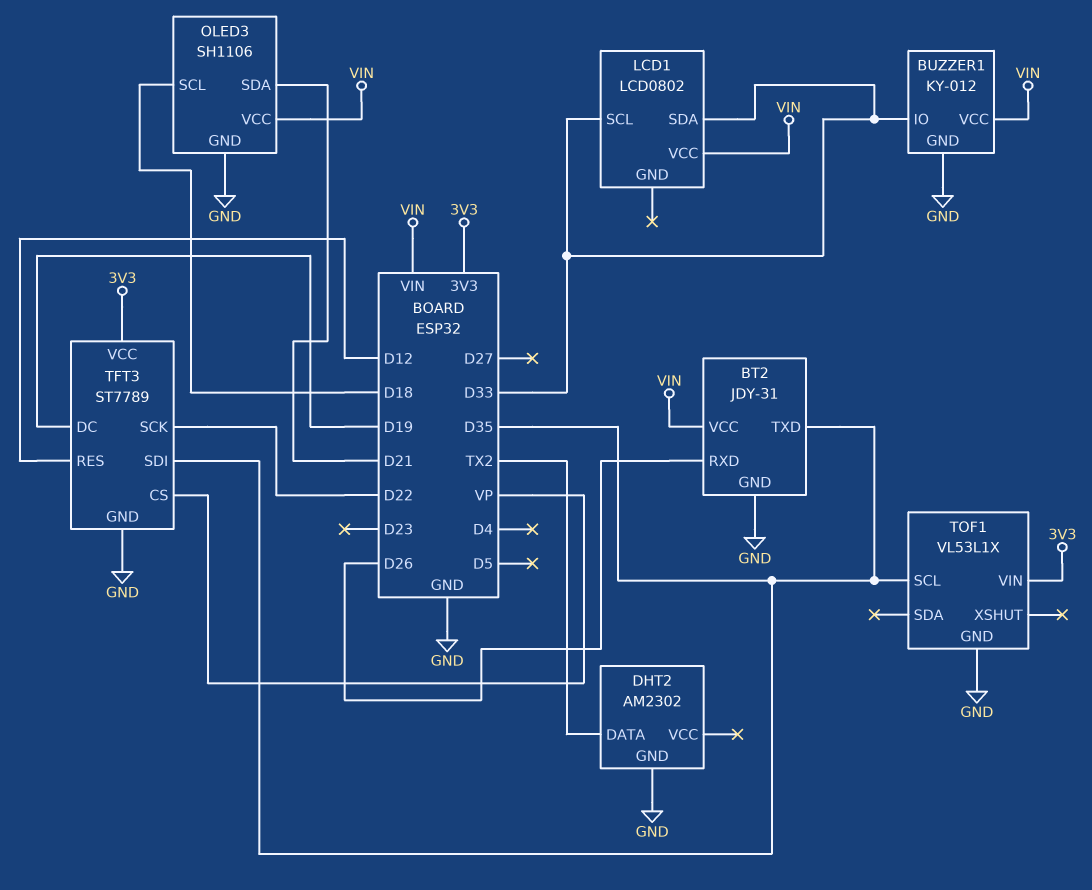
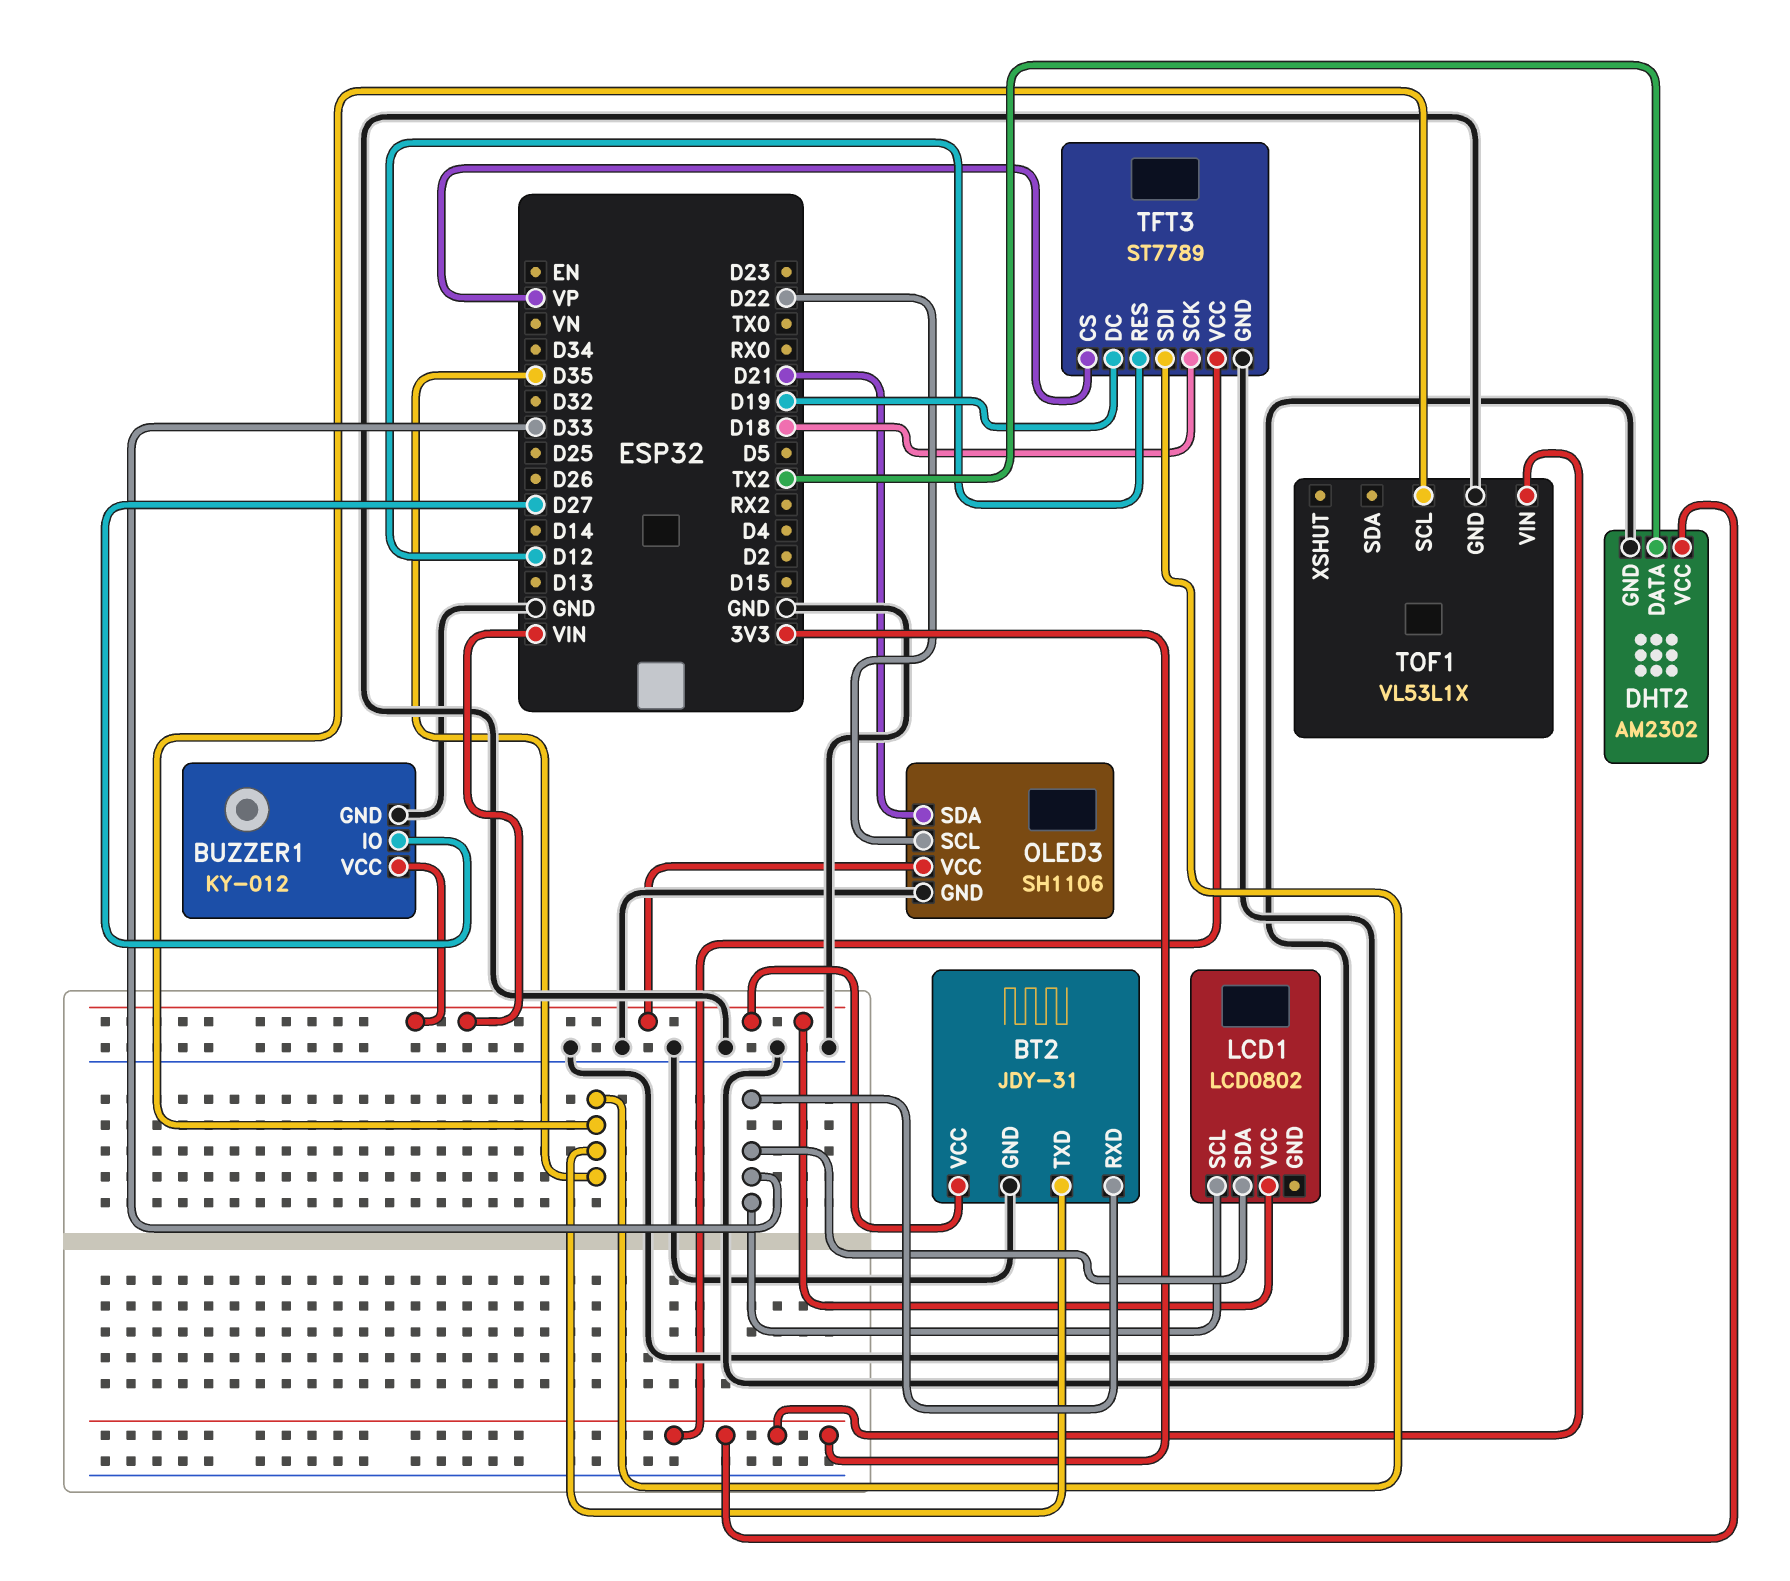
BT2 pin RXD: D26 -> D33
BUZZER1 pin IO: D33 -> D27
DHT2 pin VCC: none -> 3V3
OLED3 pin SCL: D18 -> D22
TFT3 pin SCK: D22 -> D18

